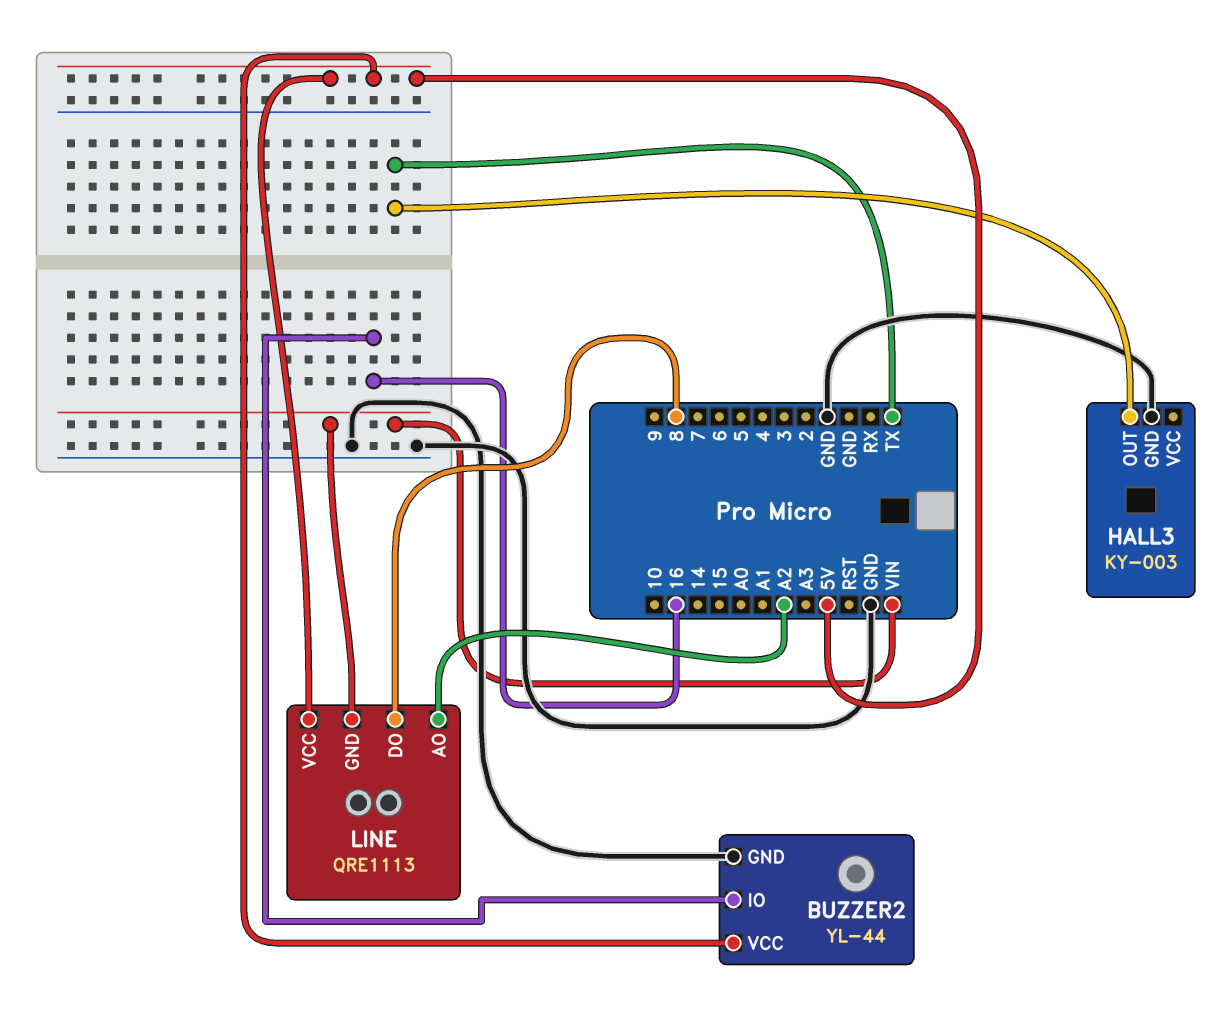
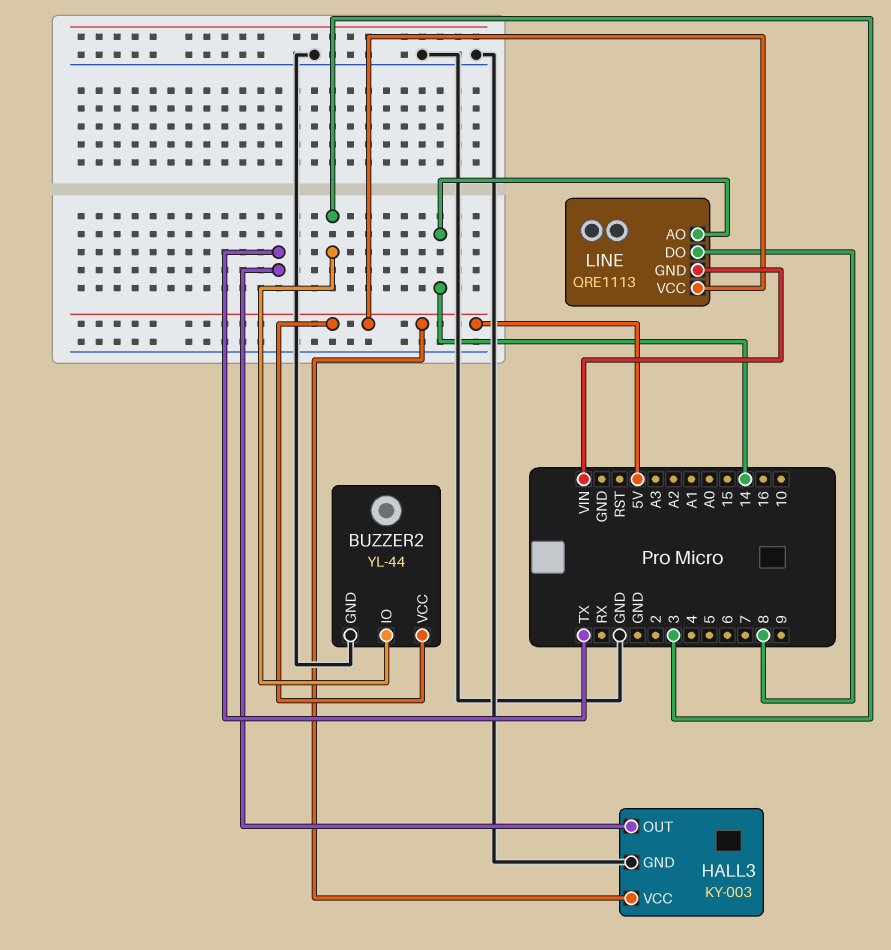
BUZZER2 pin IO: 16 -> 3
HALL3 pin VCC: none -> 5V
LINE pin AO: A2 -> 14

